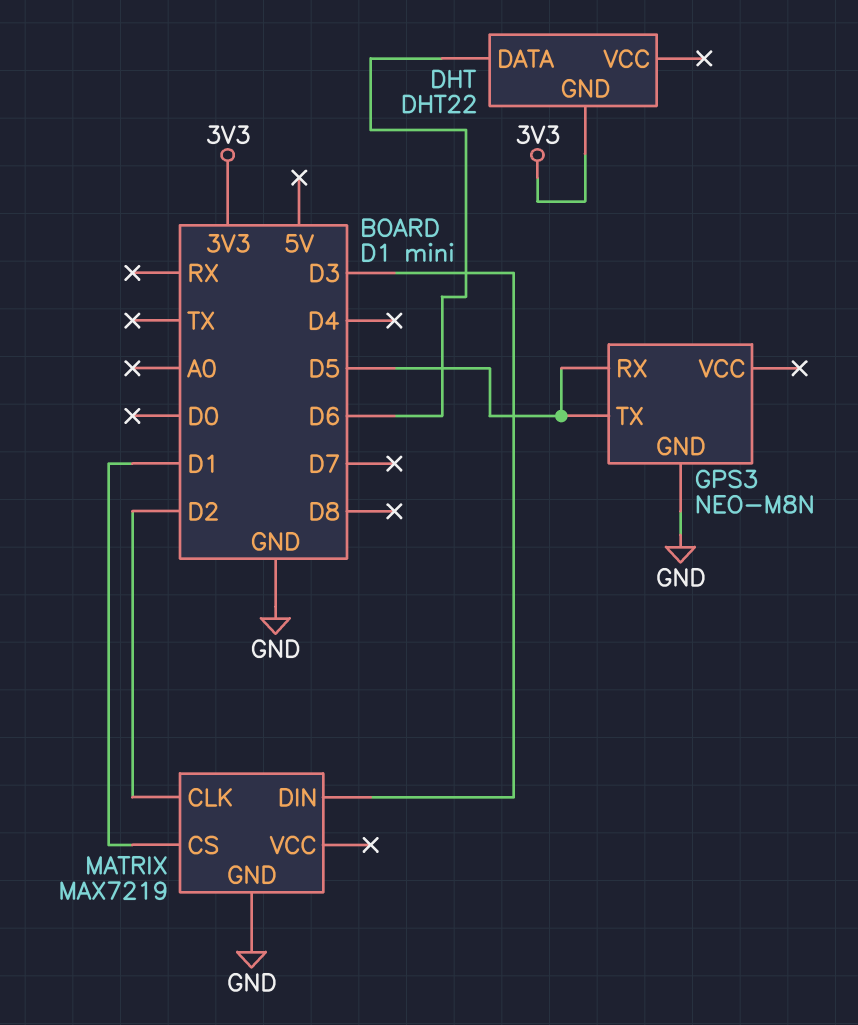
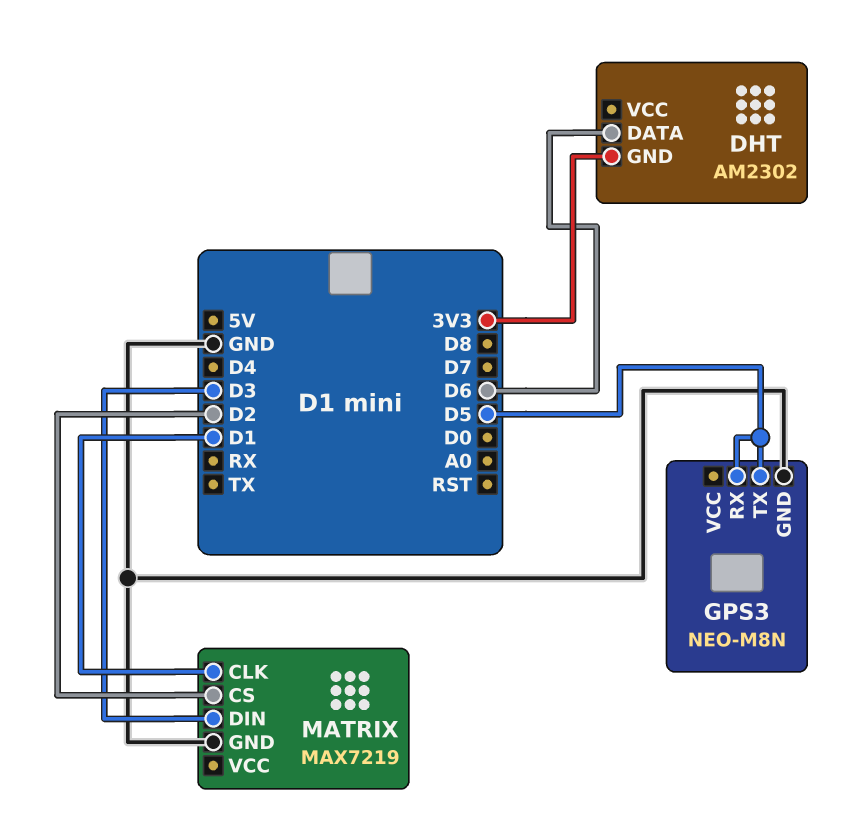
DHT: DHT22 -> AM2302
MATRIX pin CLK: D2 -> D1
MATRIX pin CS: D1 -> D2

